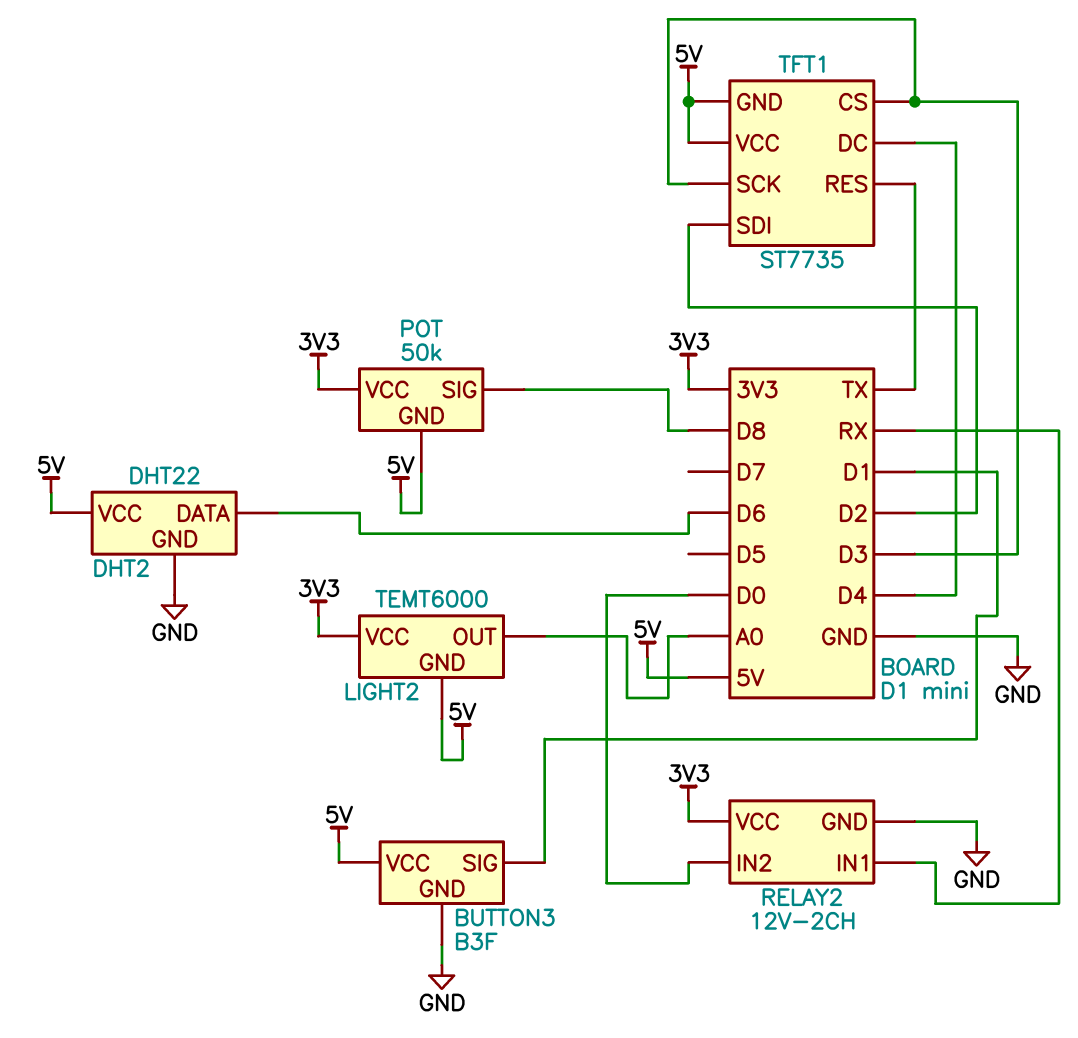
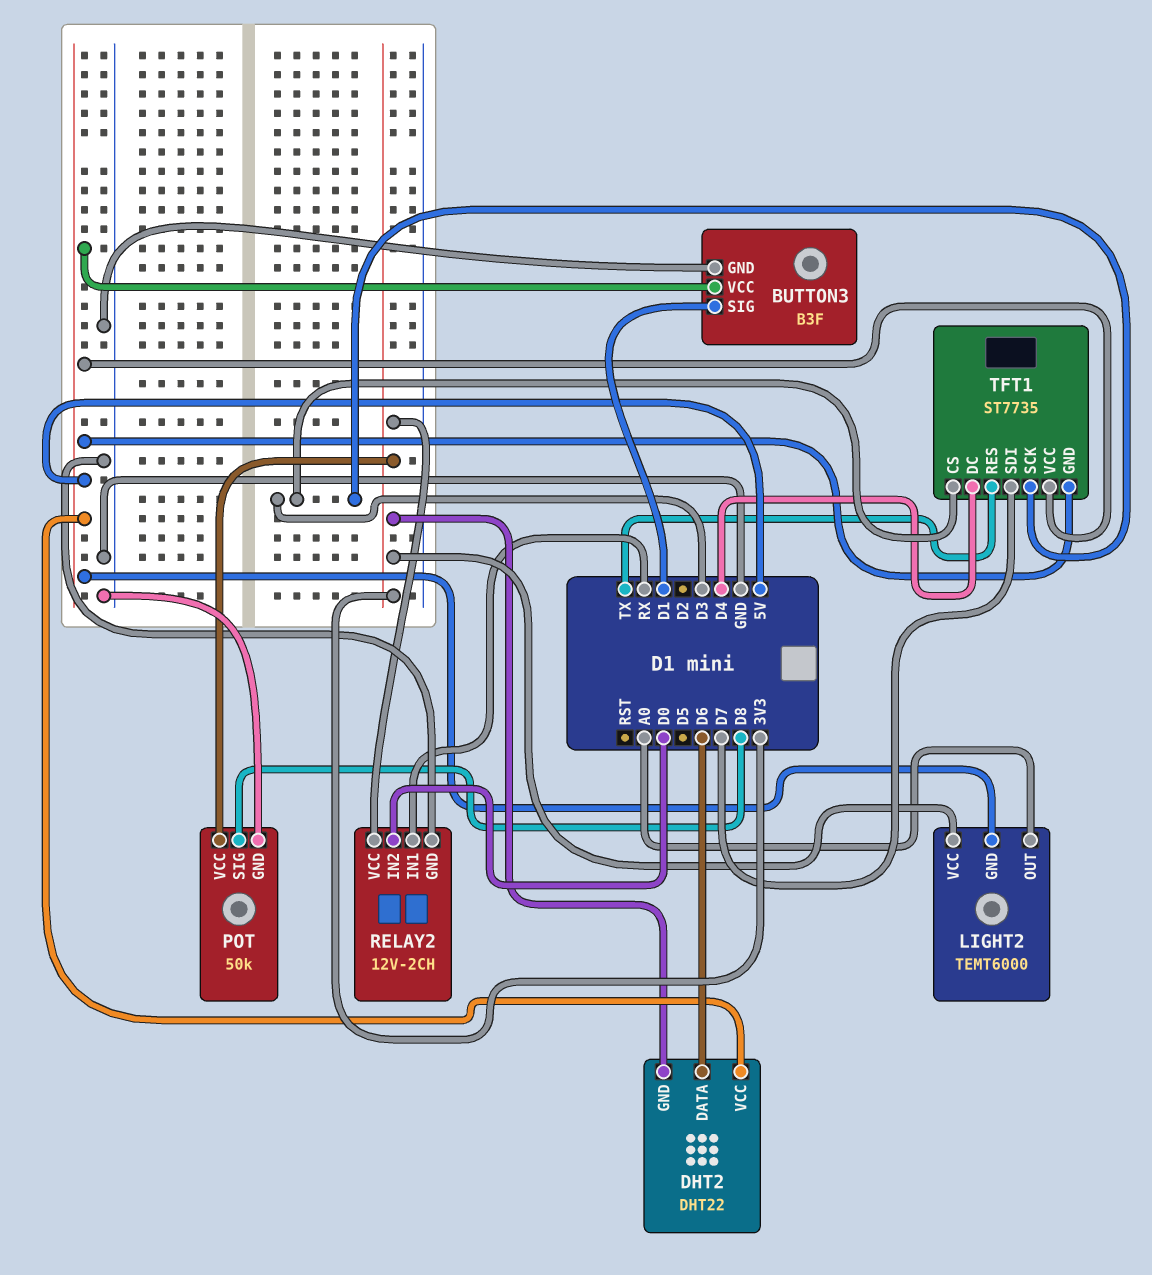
DHT2 pin GND: GND -> 3V3
POT pin GND: 5V -> GND
TFT1 pin SDI: D2 -> D7

